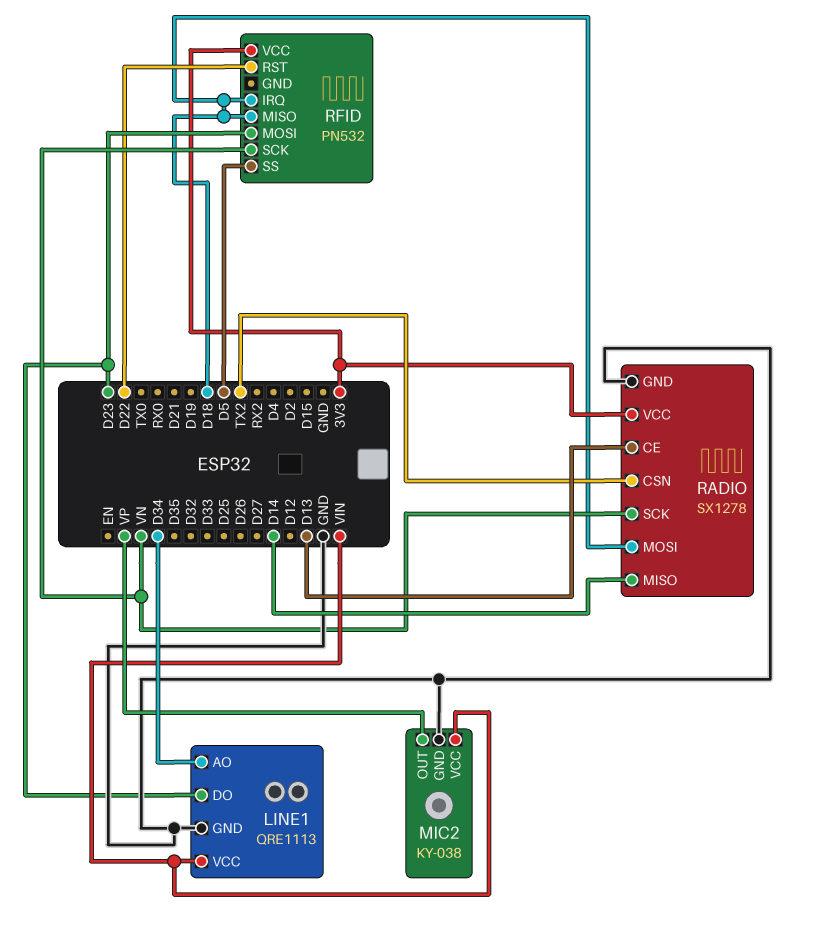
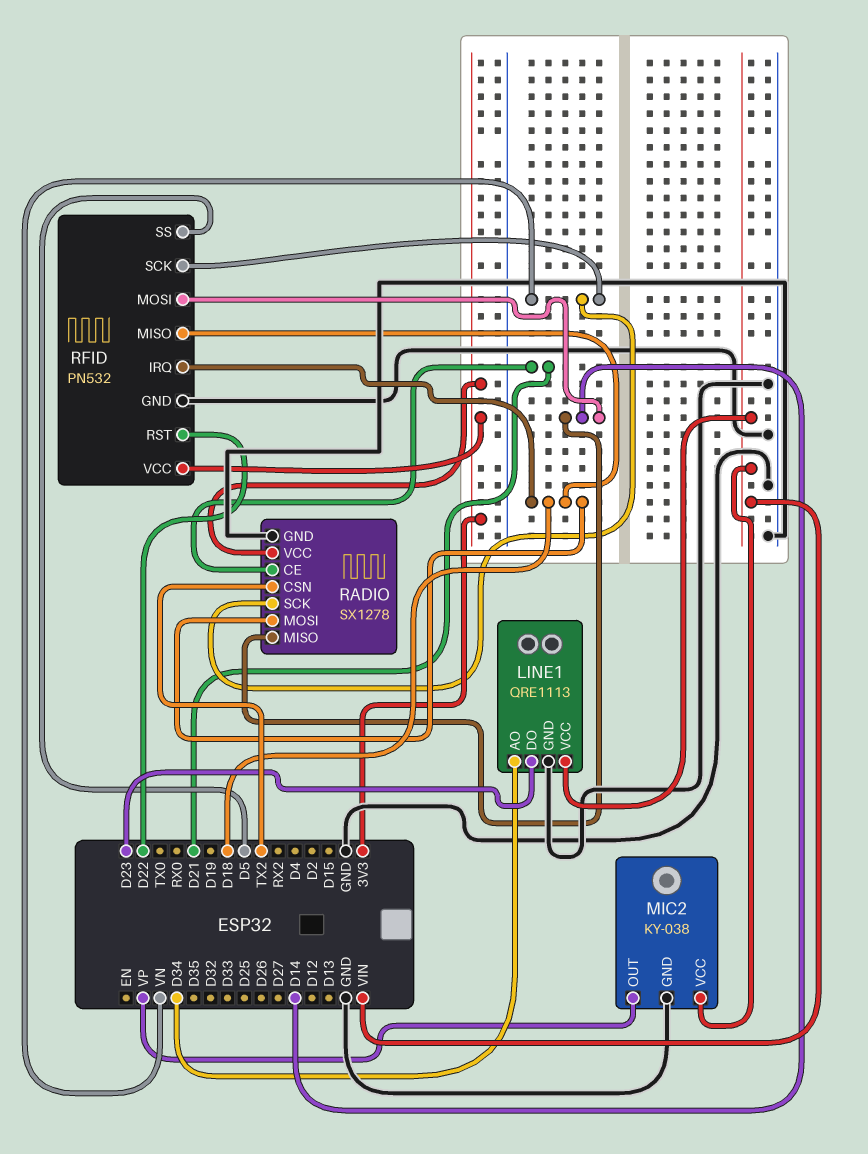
RADIO pin CE: D13 -> D21
RFID pin GND: none -> GND
RFID pin MOSI: D23 -> D14

